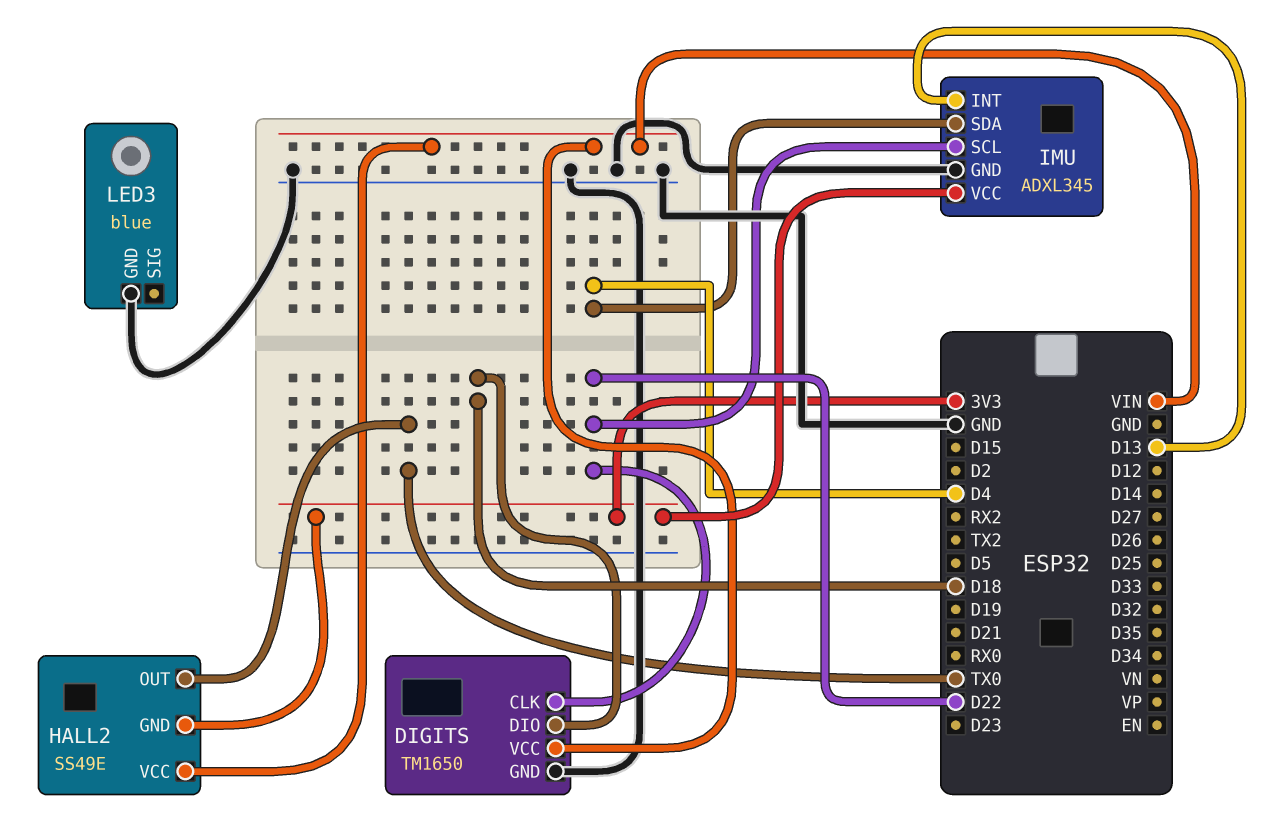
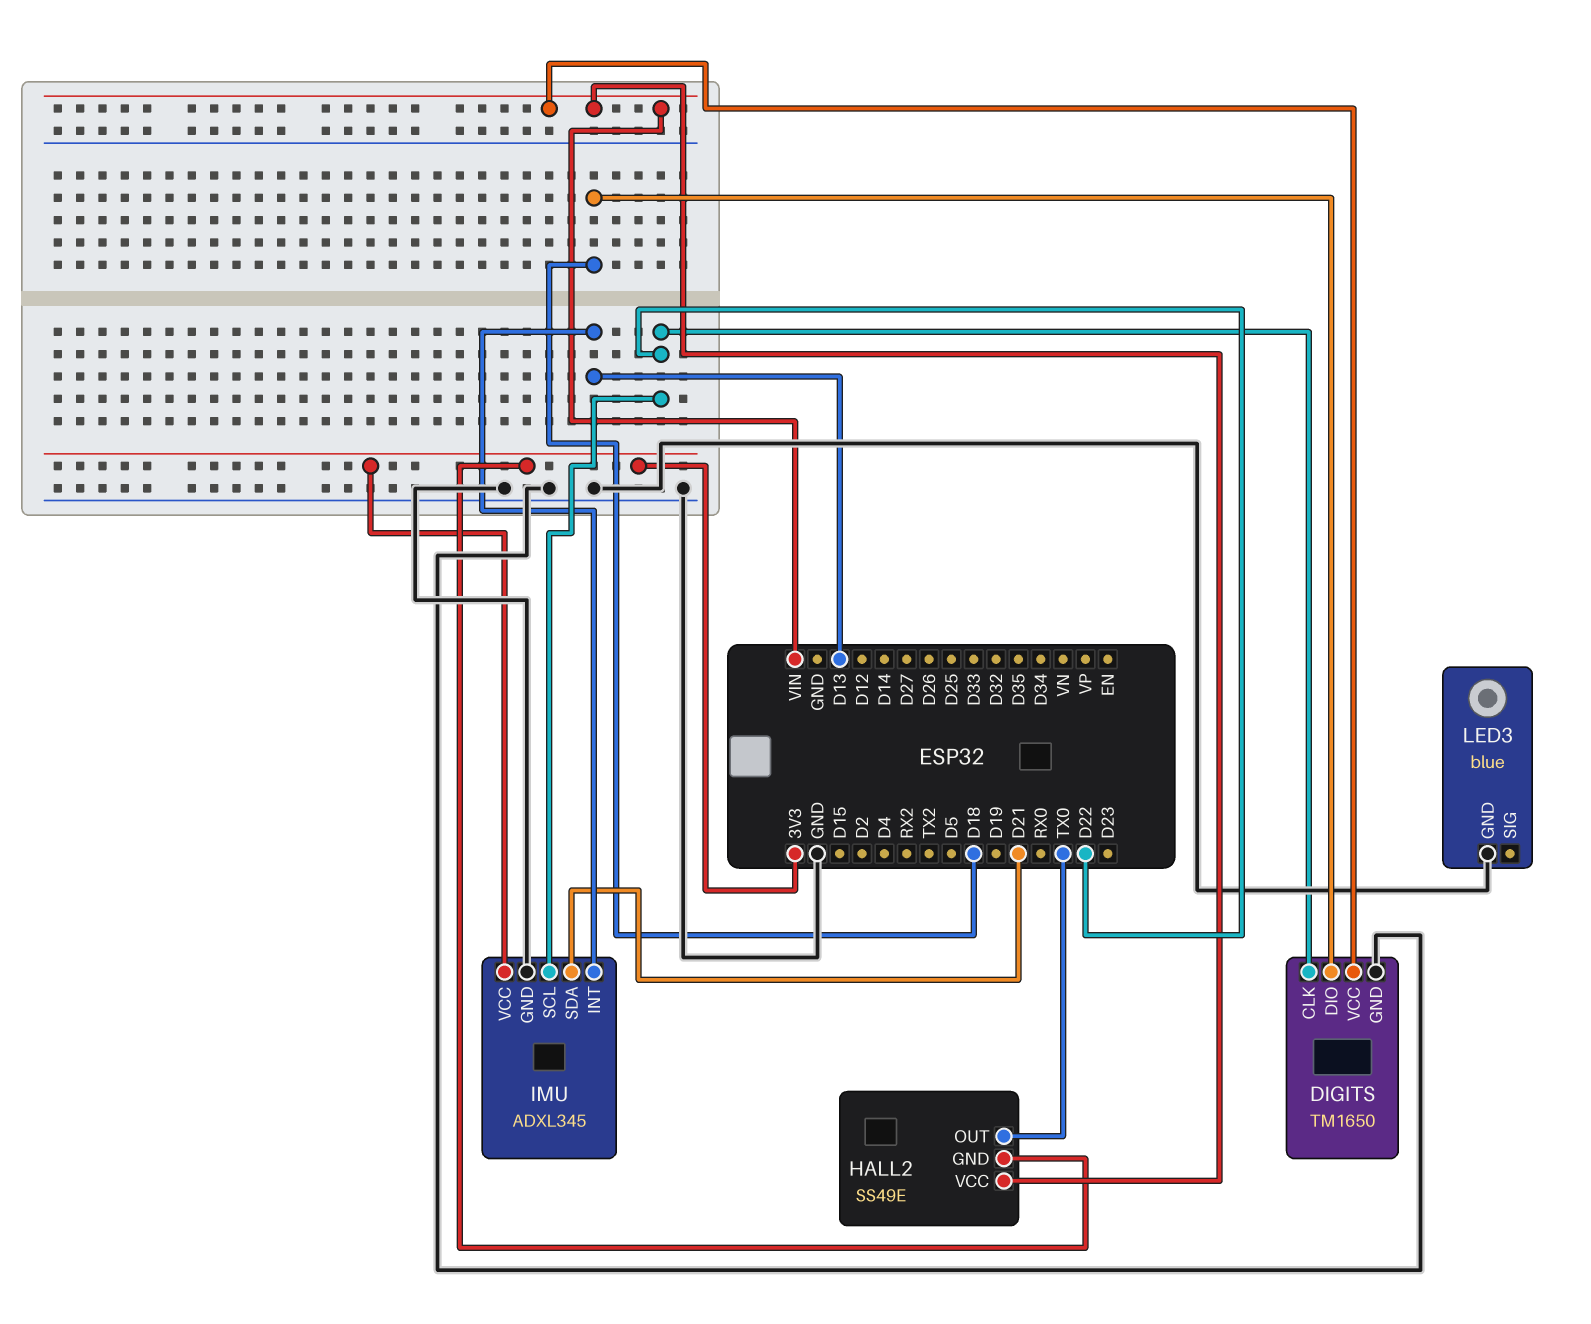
IMU pin SDA: D4 -> D21

